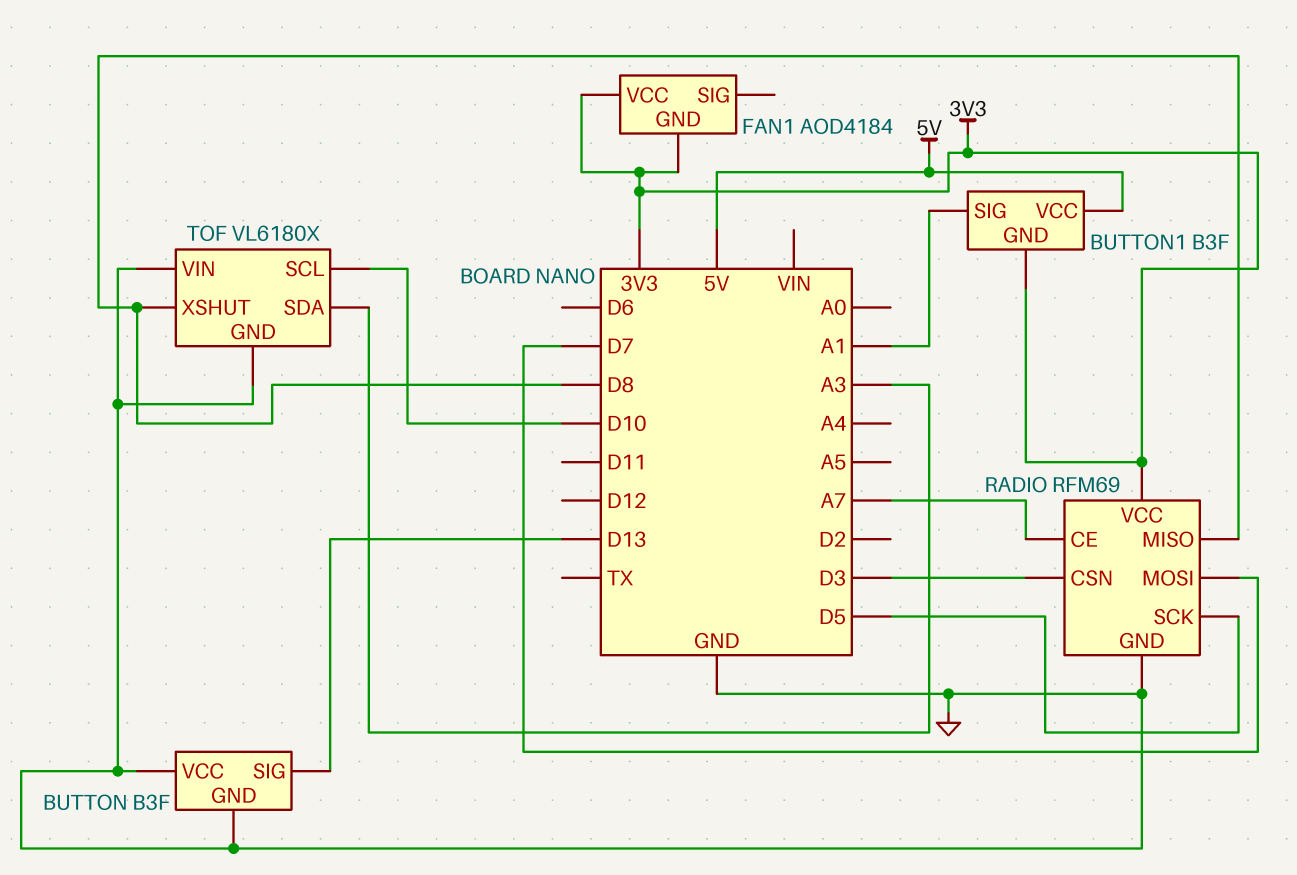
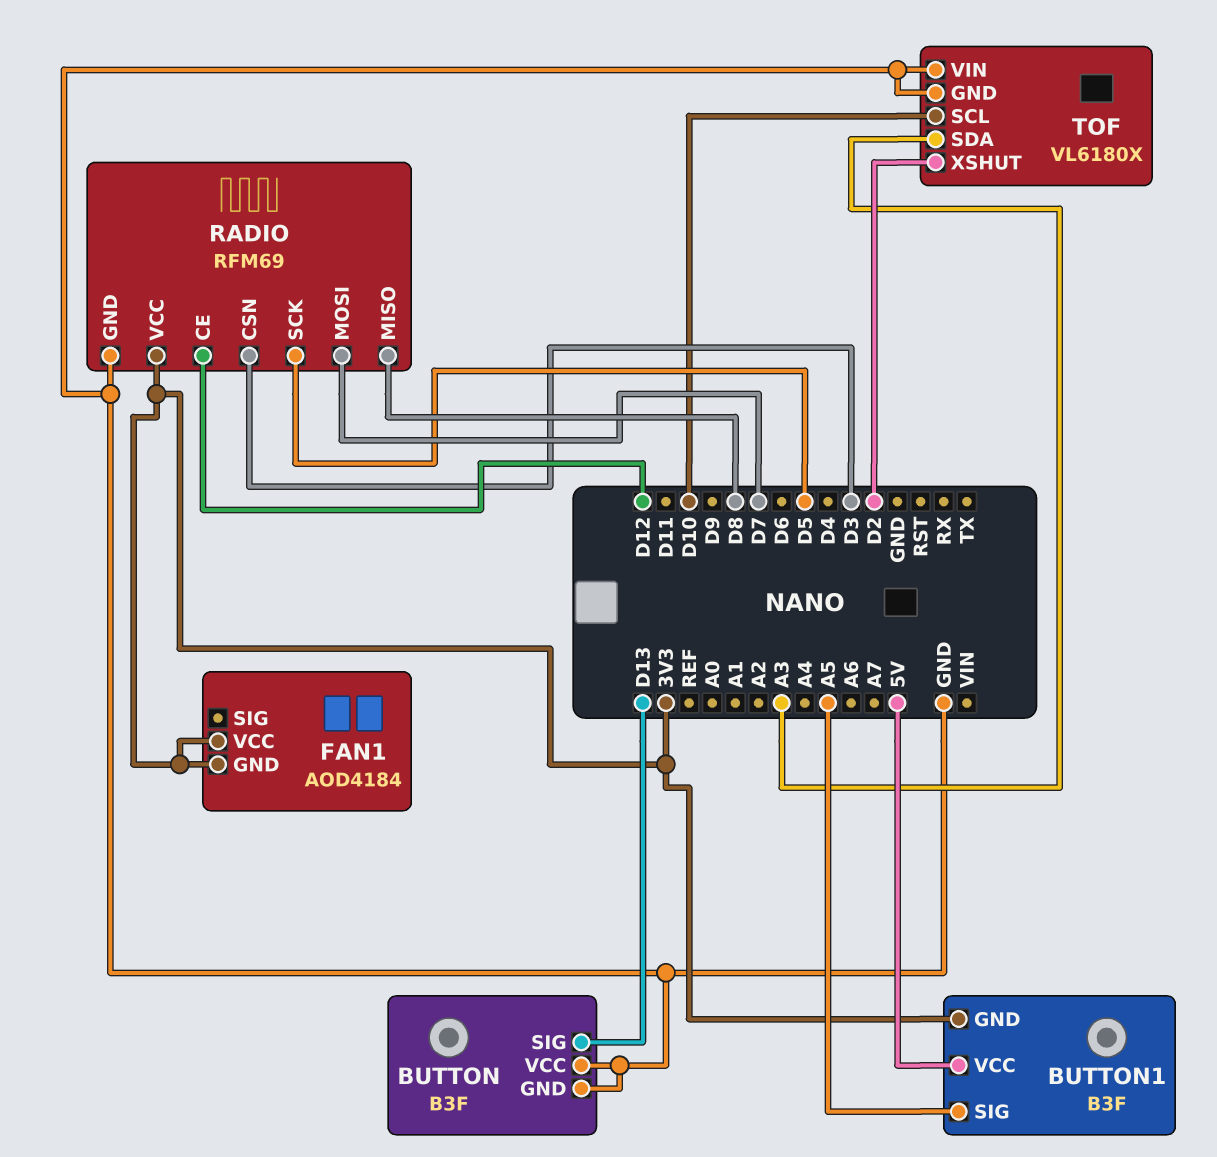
BUTTON1 pin SIG: A1 -> A5
RADIO pin CE: A7 -> D12
TOF pin XSHUT: D8 -> D2

